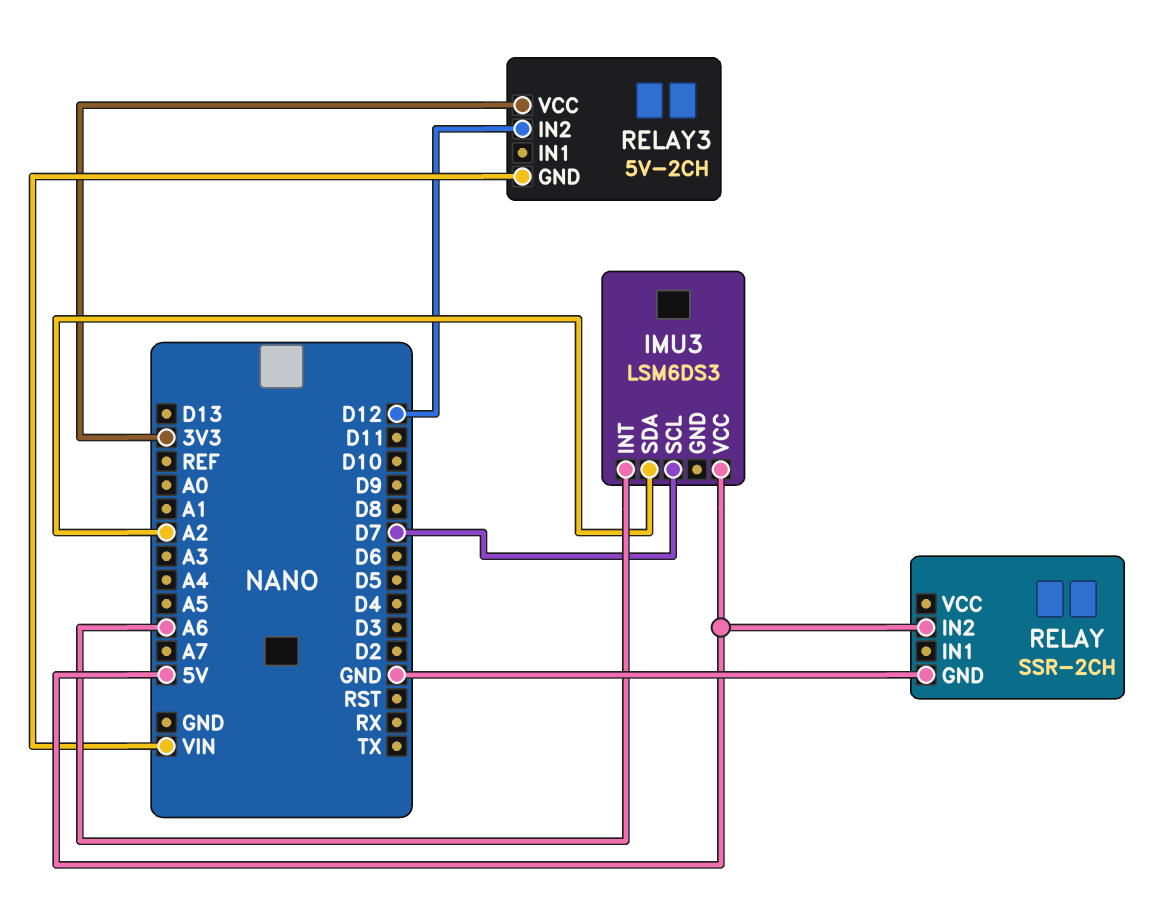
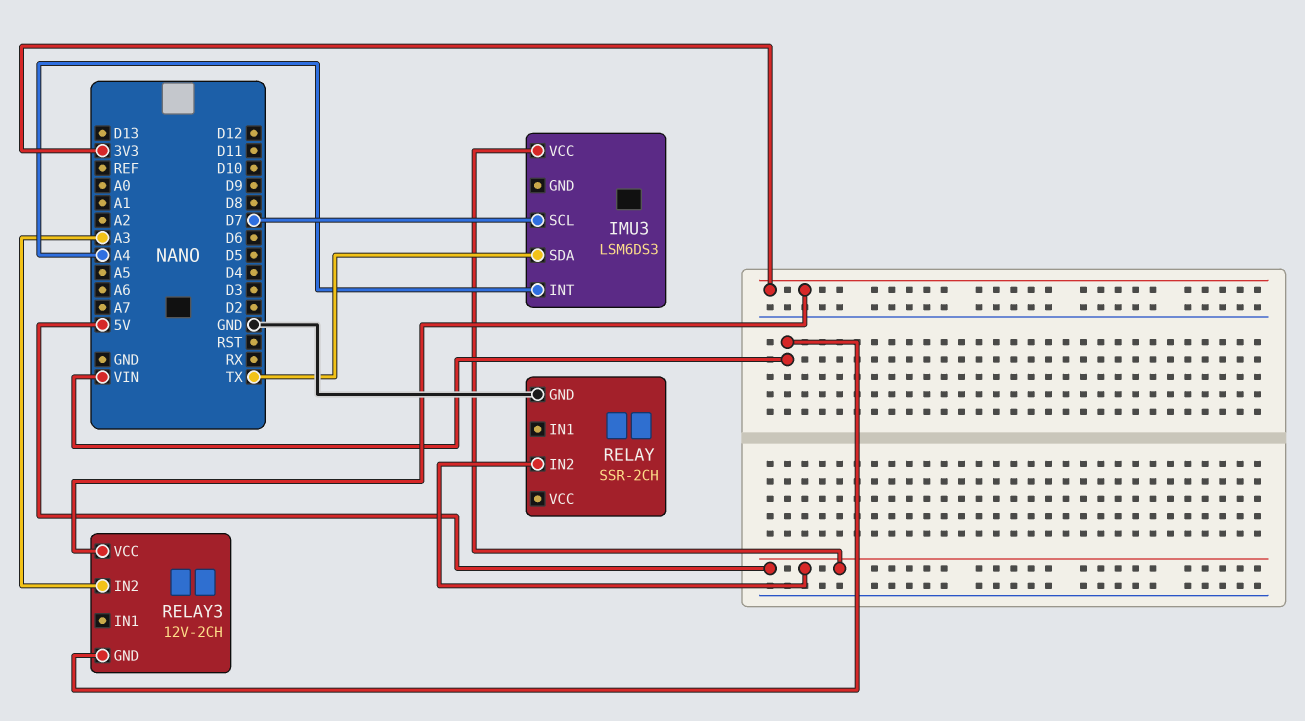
IMU3 pin INT: A6 -> A4
IMU3 pin SDA: A2 -> TX
RELAY3: 5V-2CH -> 12V-2CH
RELAY3 pin IN2: D12 -> A3

